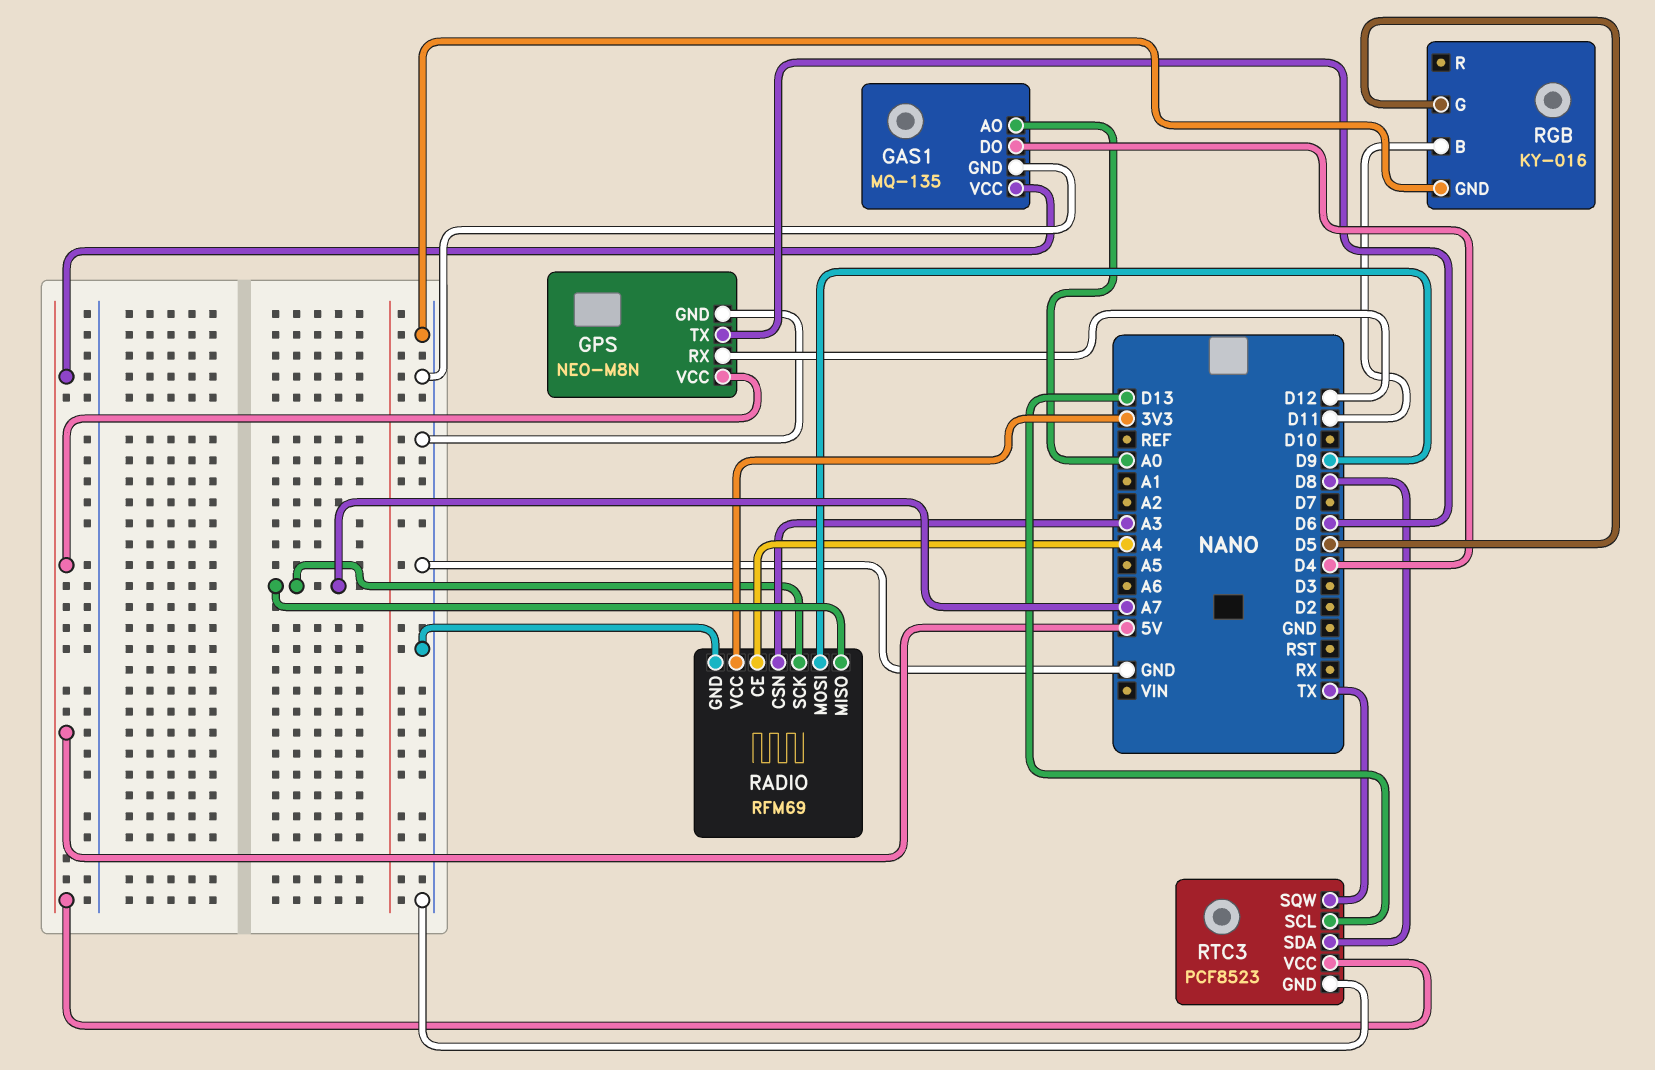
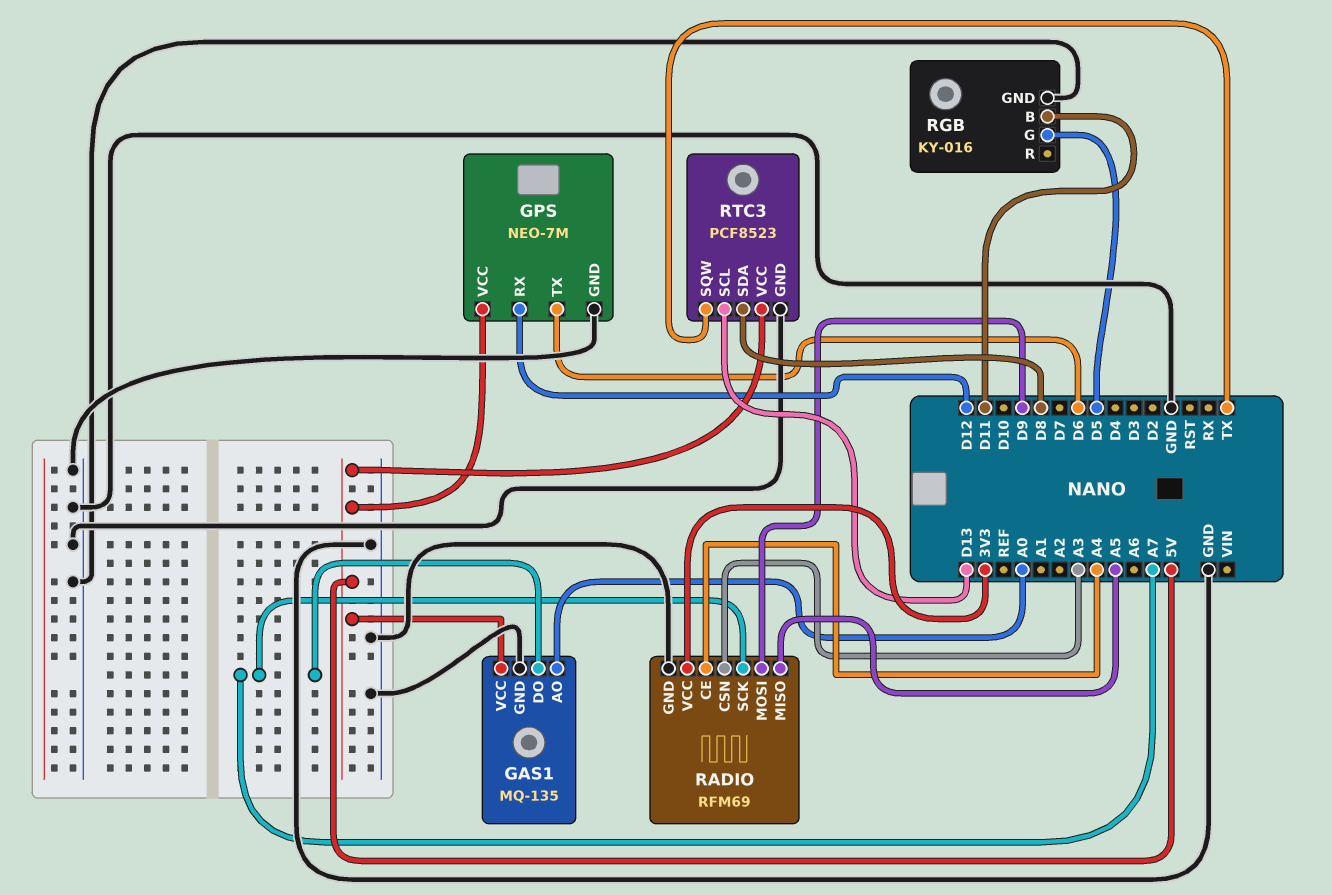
GAS1 pin DO: D4 -> A7
GPS: NEO-M8N -> NEO-7M
RADIO pin MISO: A7 -> A5

